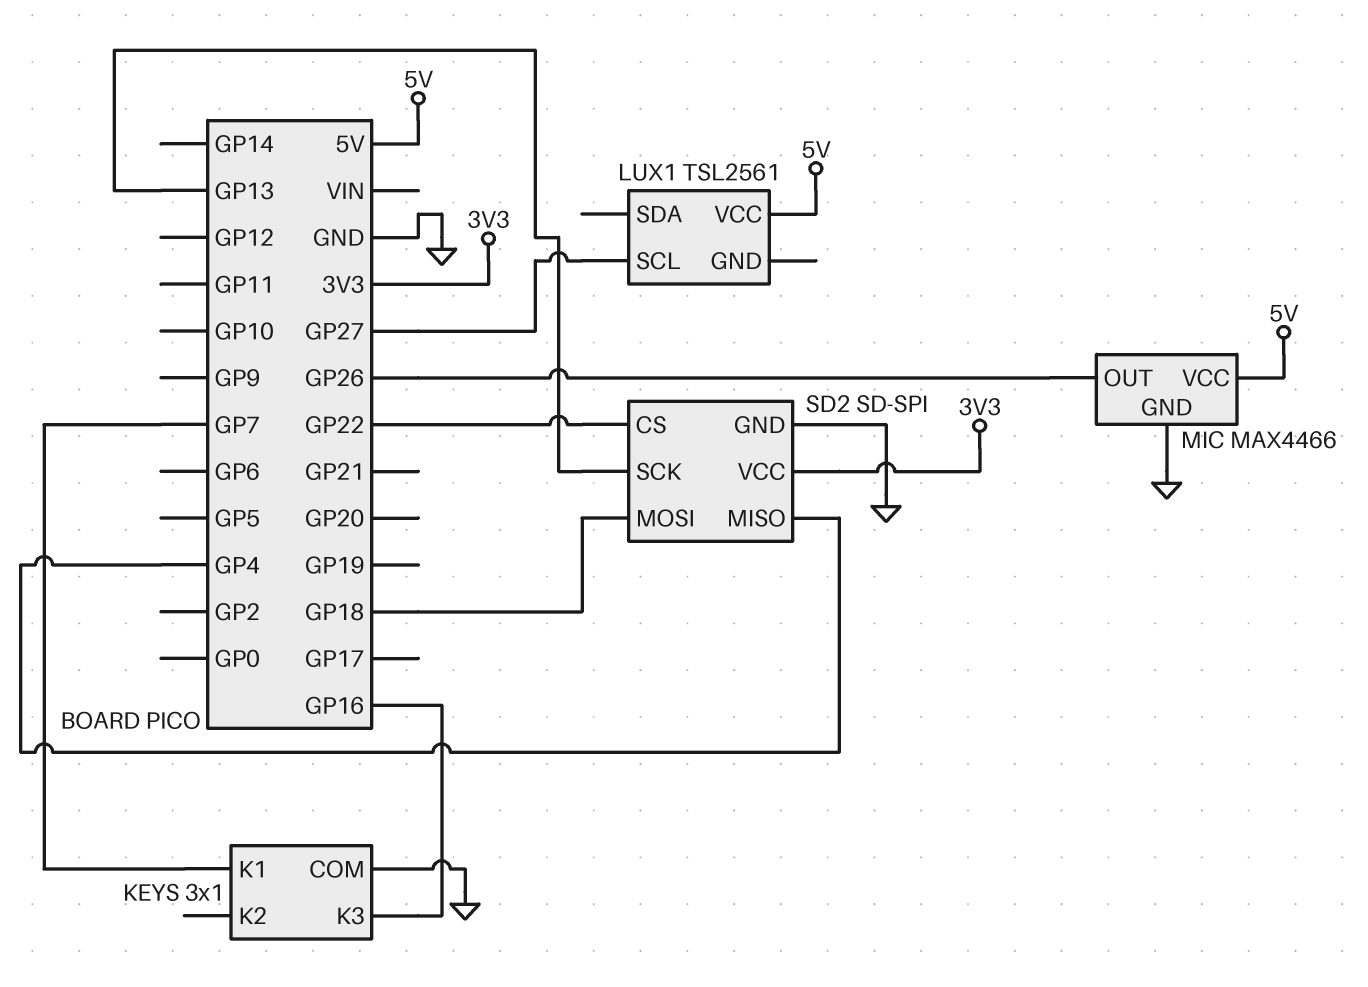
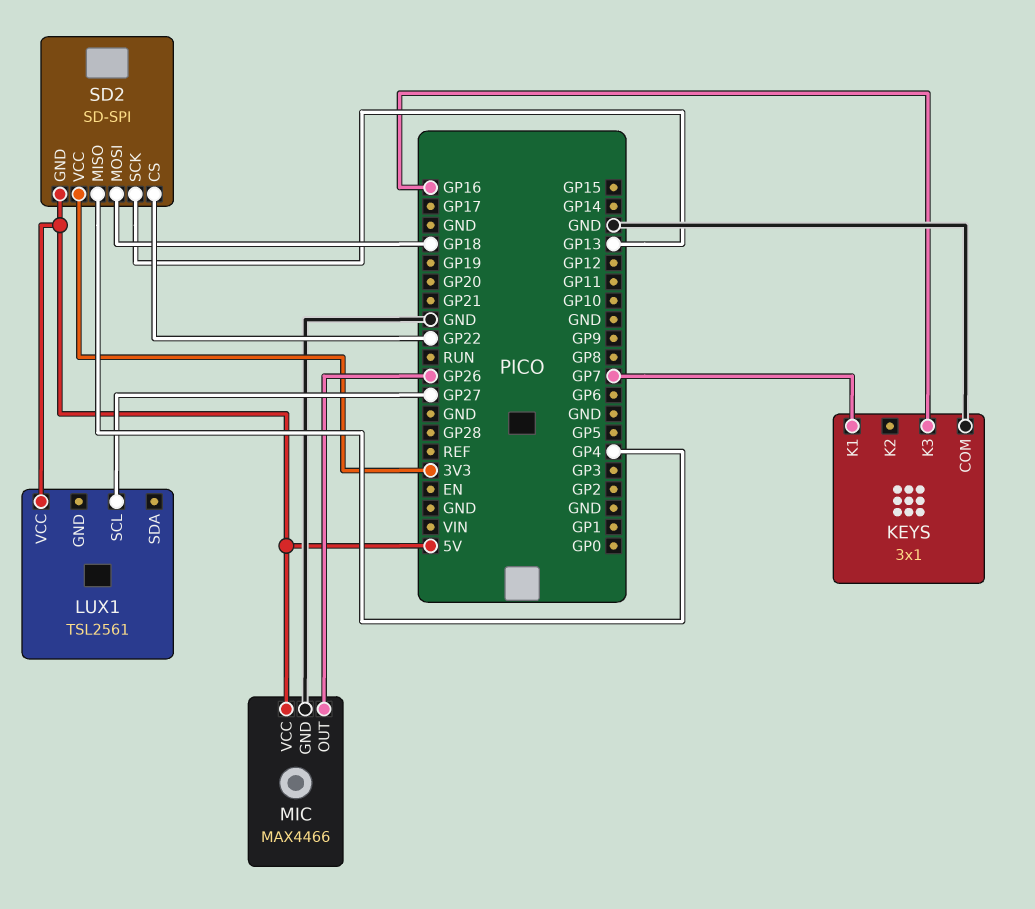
SD2 pin GND: GND -> 5V

